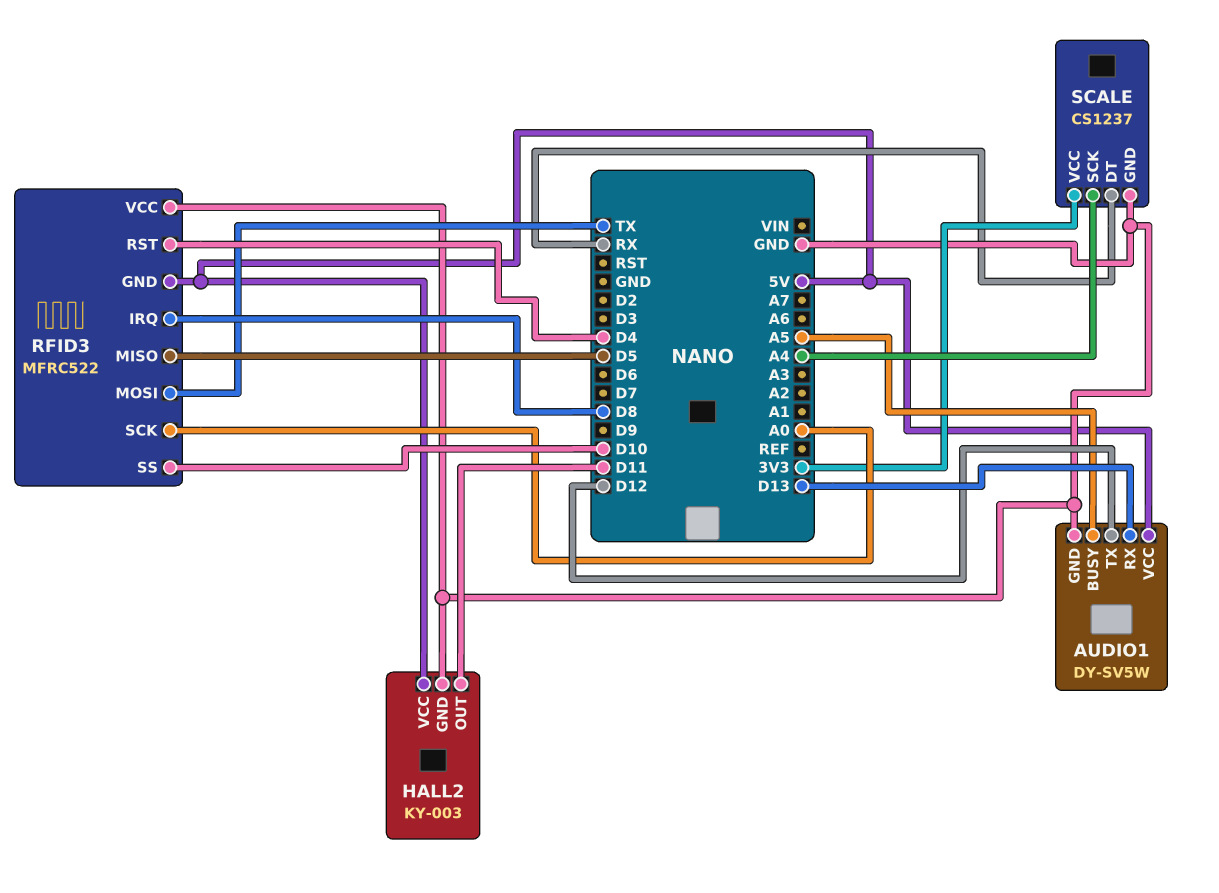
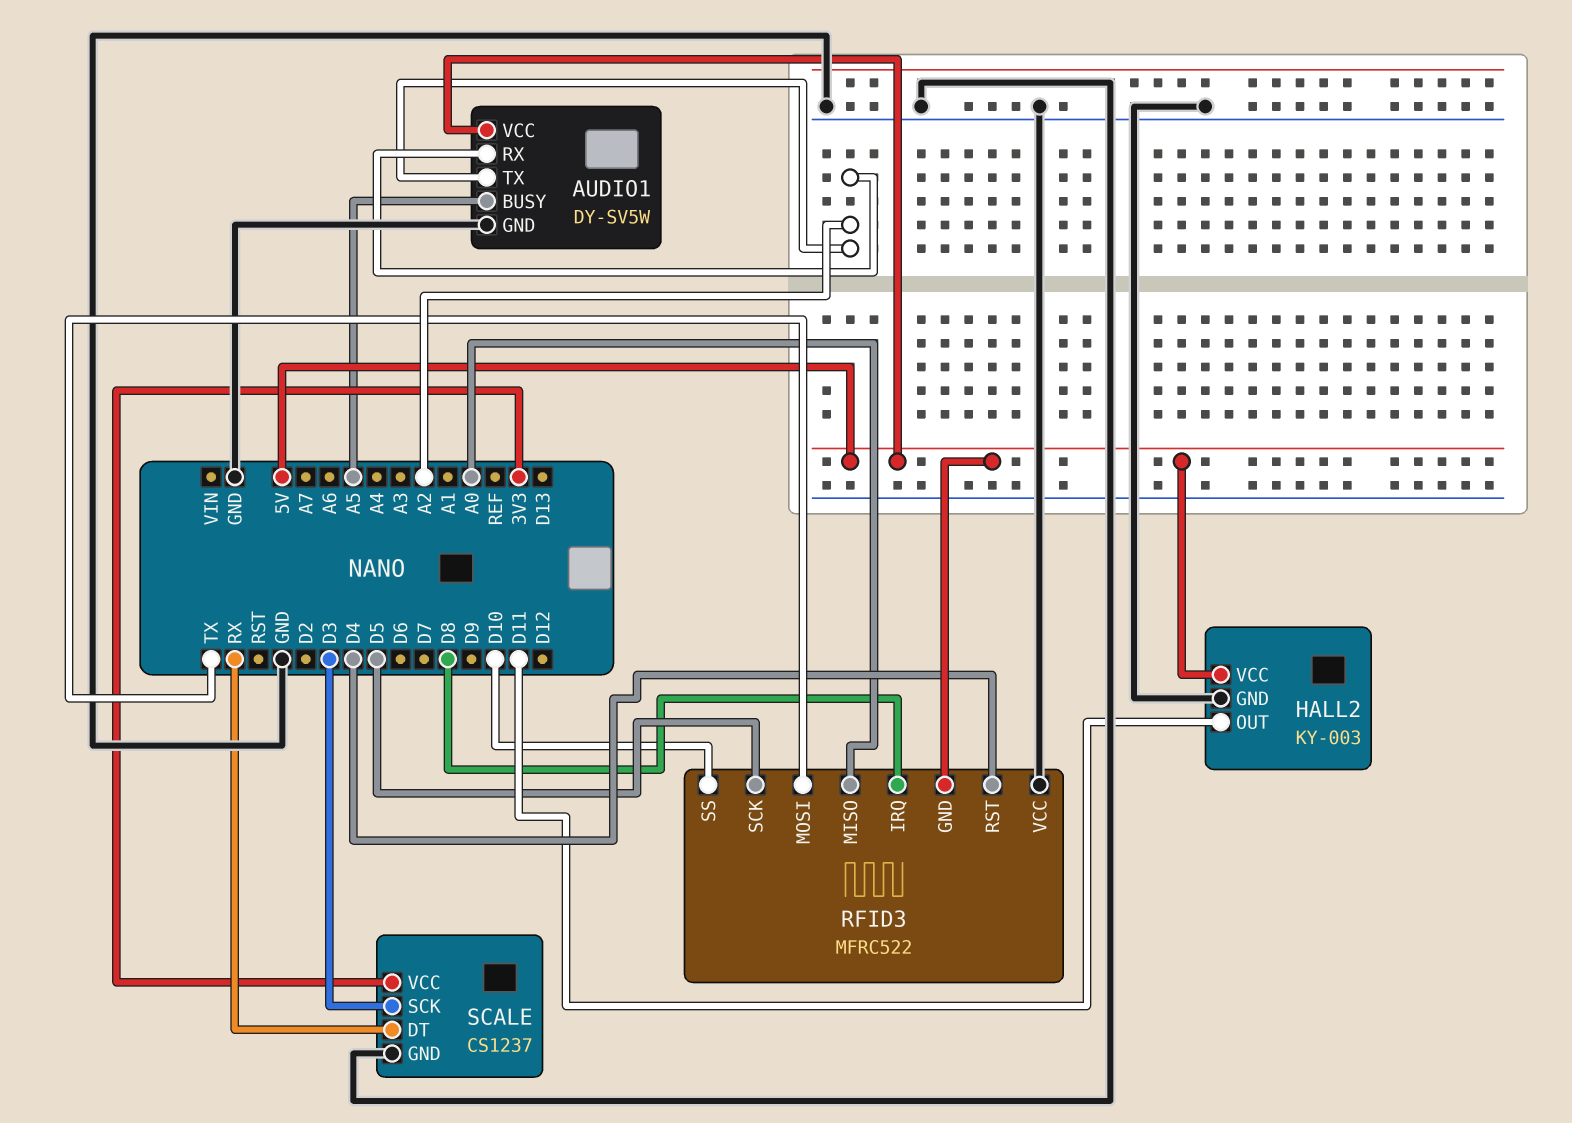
AUDIO1 pin RX: D13 -> A2
AUDIO1 pin TX: D12 -> A2
RFID3 pin MISO: D5 -> A0
RFID3 pin SCK: A0 -> D5
SCALE pin SCK: A4 -> D3

